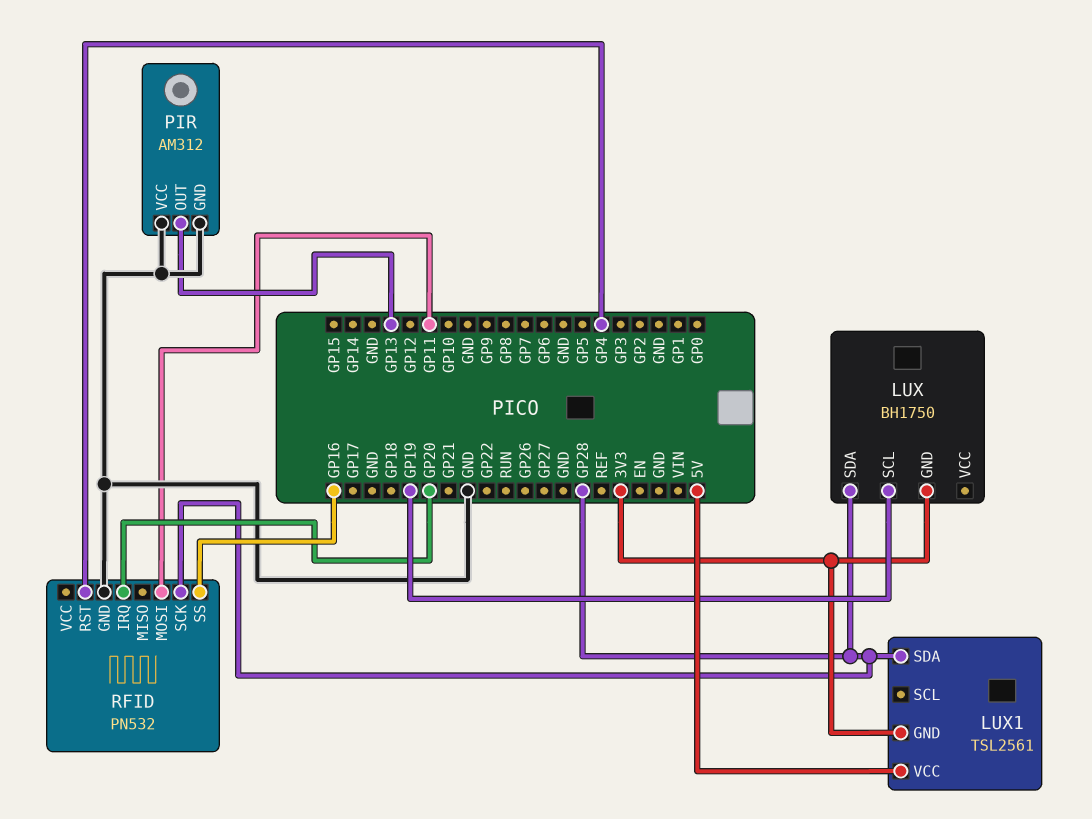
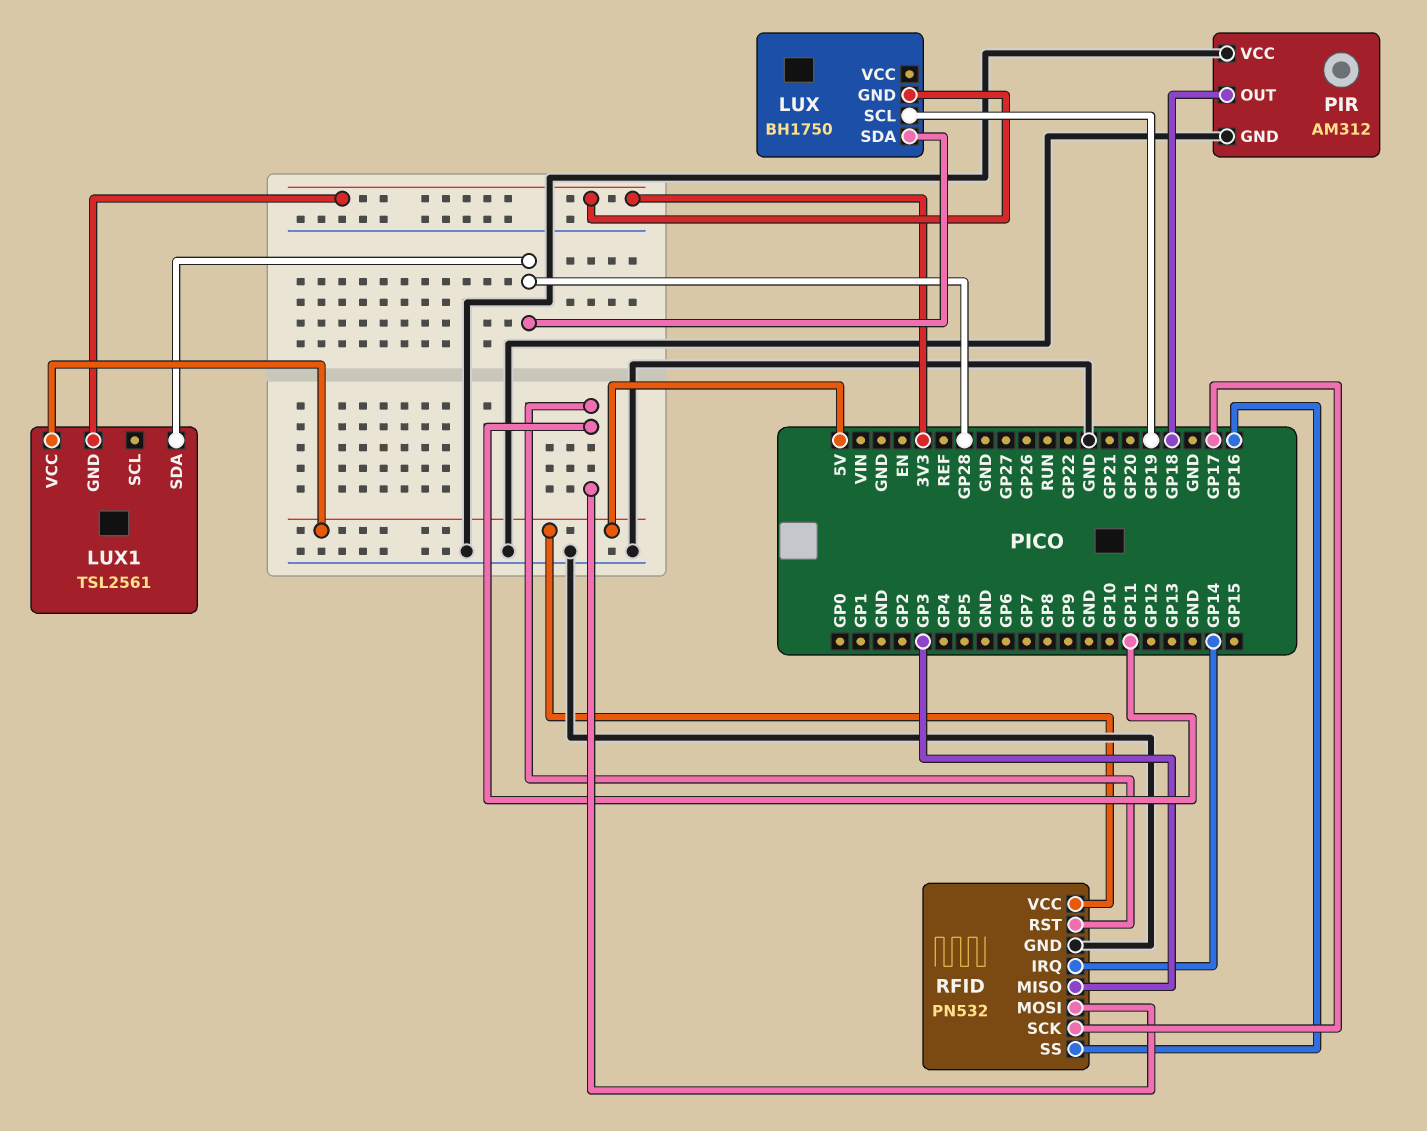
PIR pin OUT: GP13 -> GP18
RFID pin IRQ: GP20 -> GP14
RFID pin MISO: none -> GP3
RFID pin RST: GP4 -> GP11
RFID pin SCK: GP28 -> GP17
RFID pin VCC: none -> 5V

